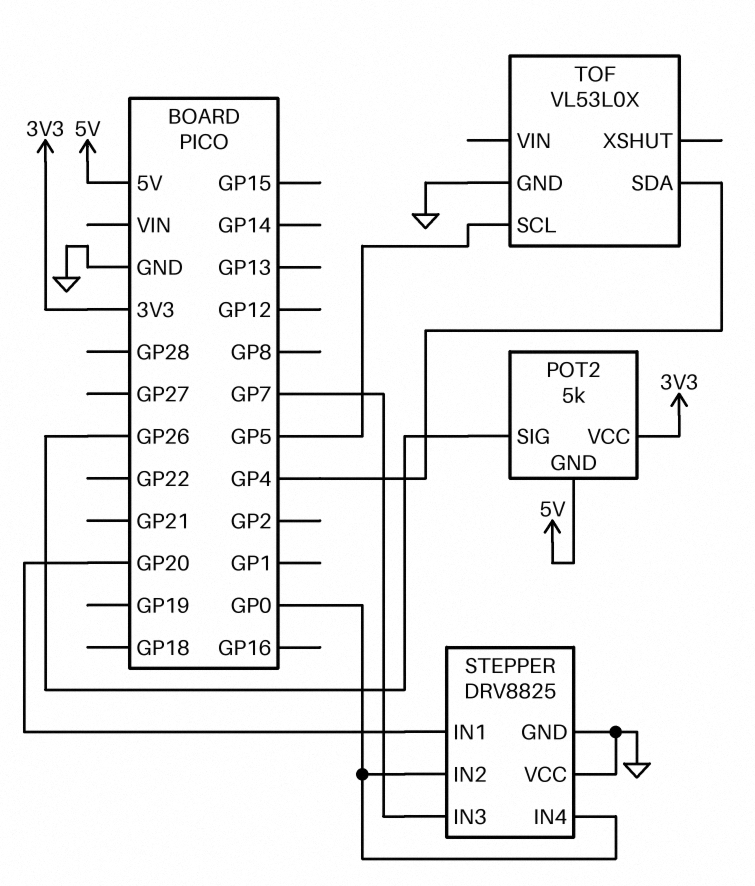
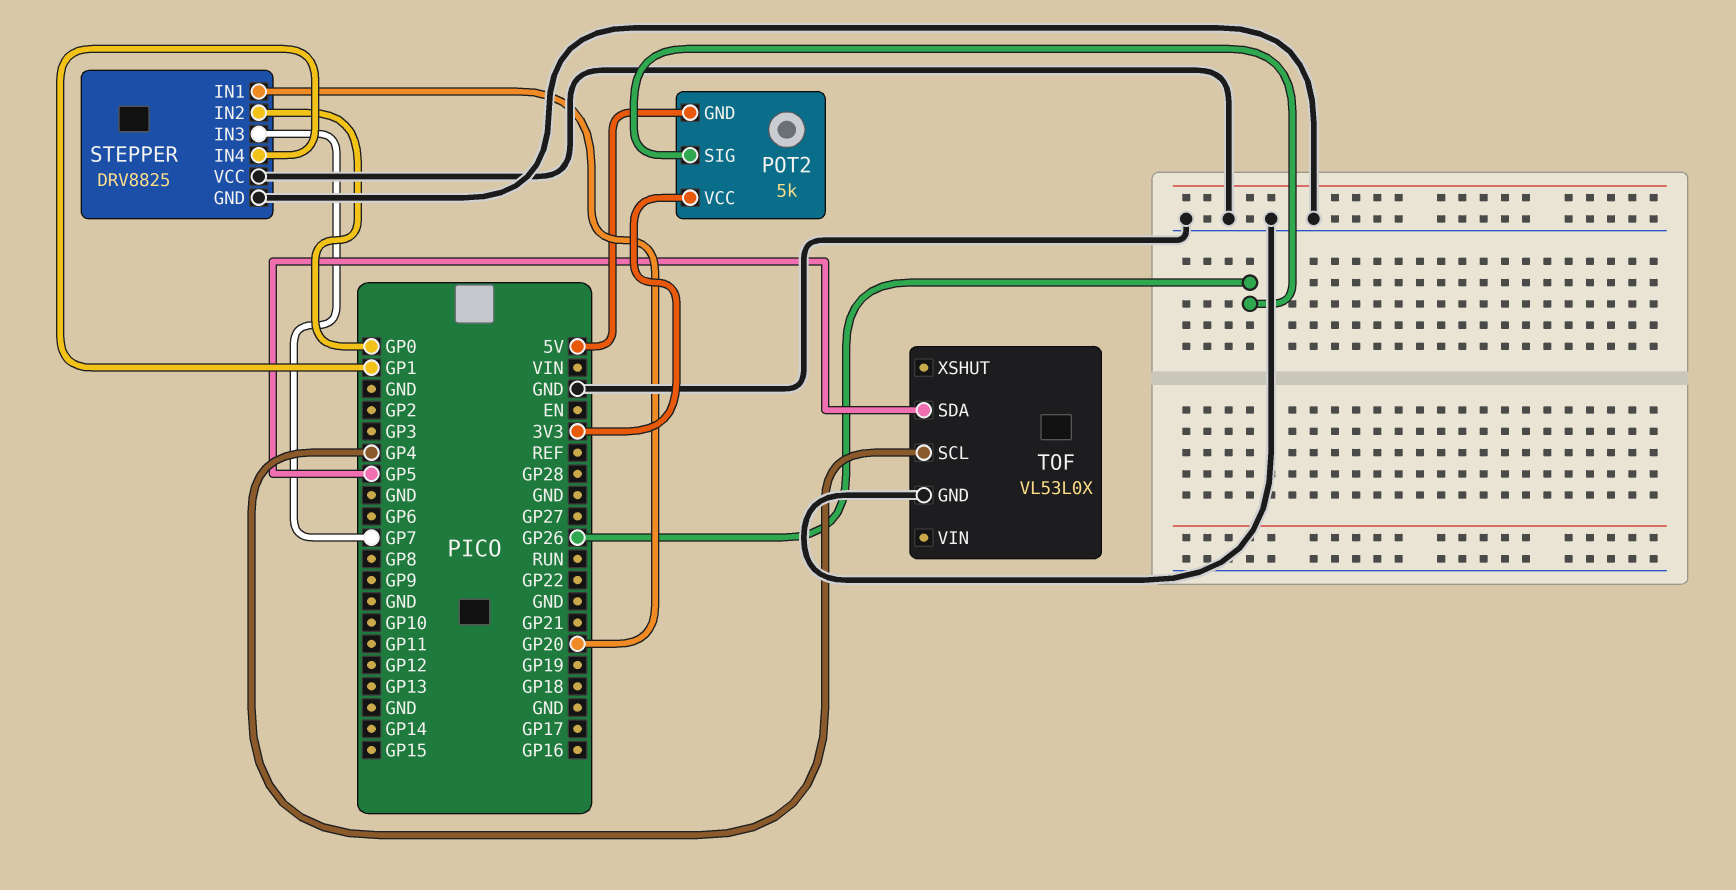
STEPPER pin IN4: GP0 -> GP1
TOF pin SCL: GP5 -> GP4
TOF pin SDA: GP4 -> GP5

